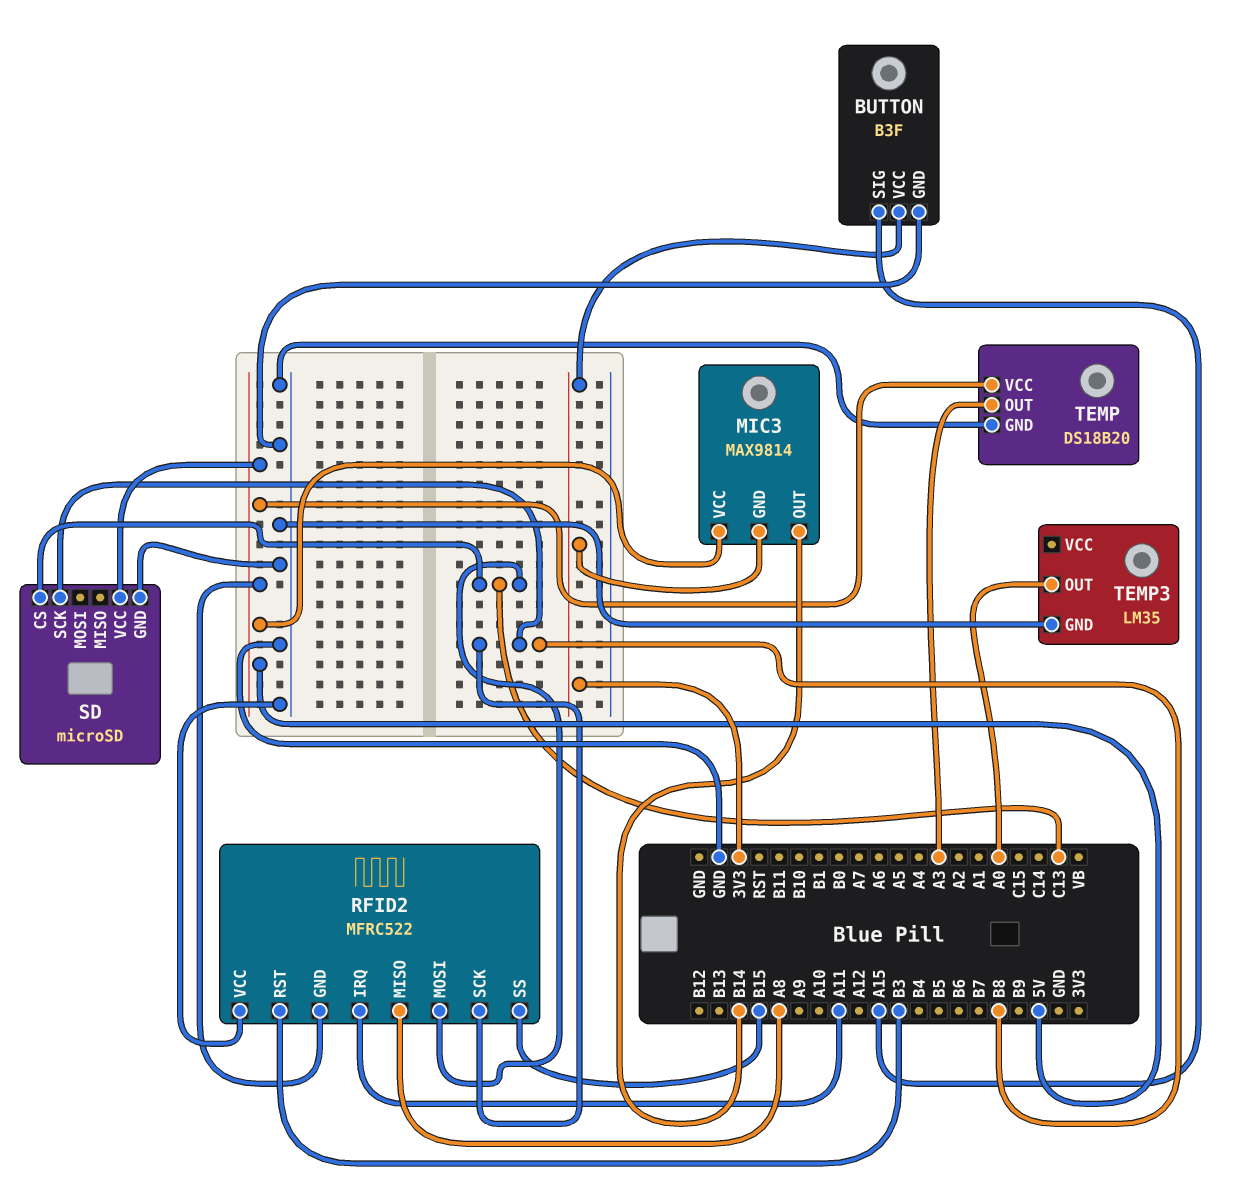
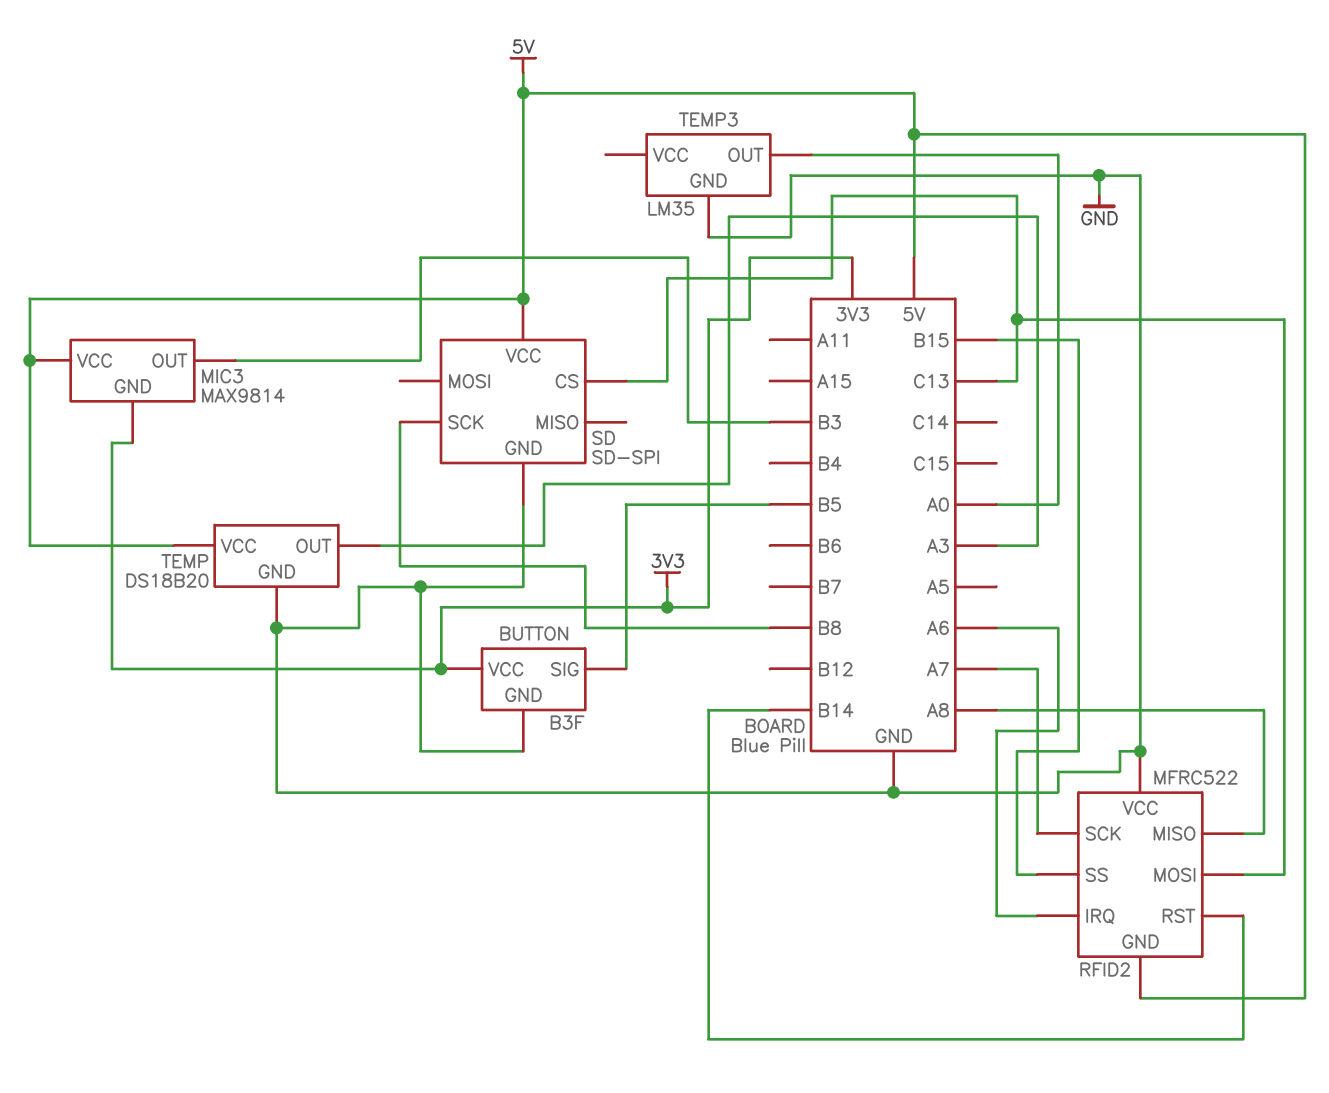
BUTTON pin SIG: A15 -> B5
MIC3 pin OUT: B14 -> B3
RFID2 pin IRQ: A11 -> A6
RFID2 pin RST: B3 -> B14
RFID2 pin SCK: B8 -> A7
SD: microSD -> SD-SPI

